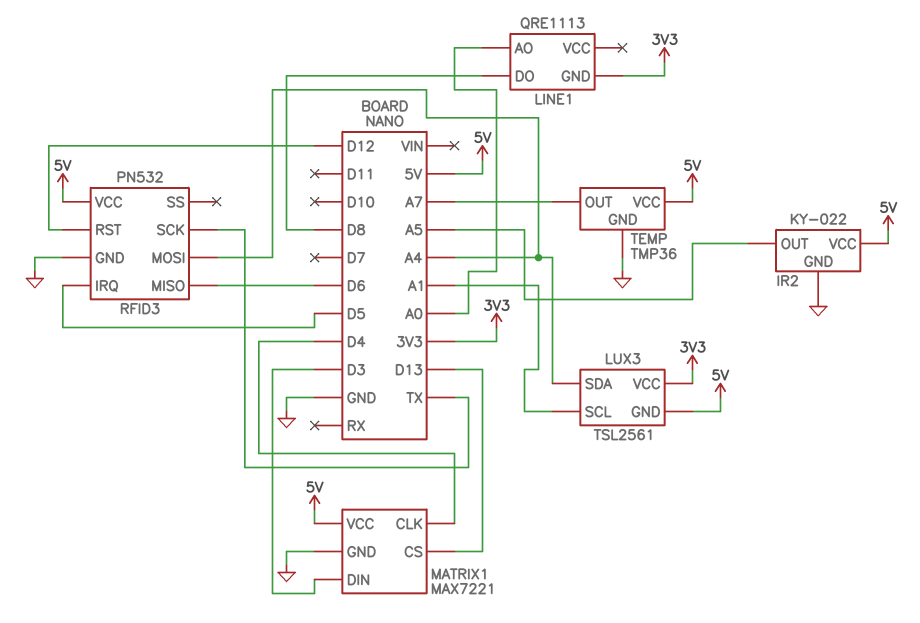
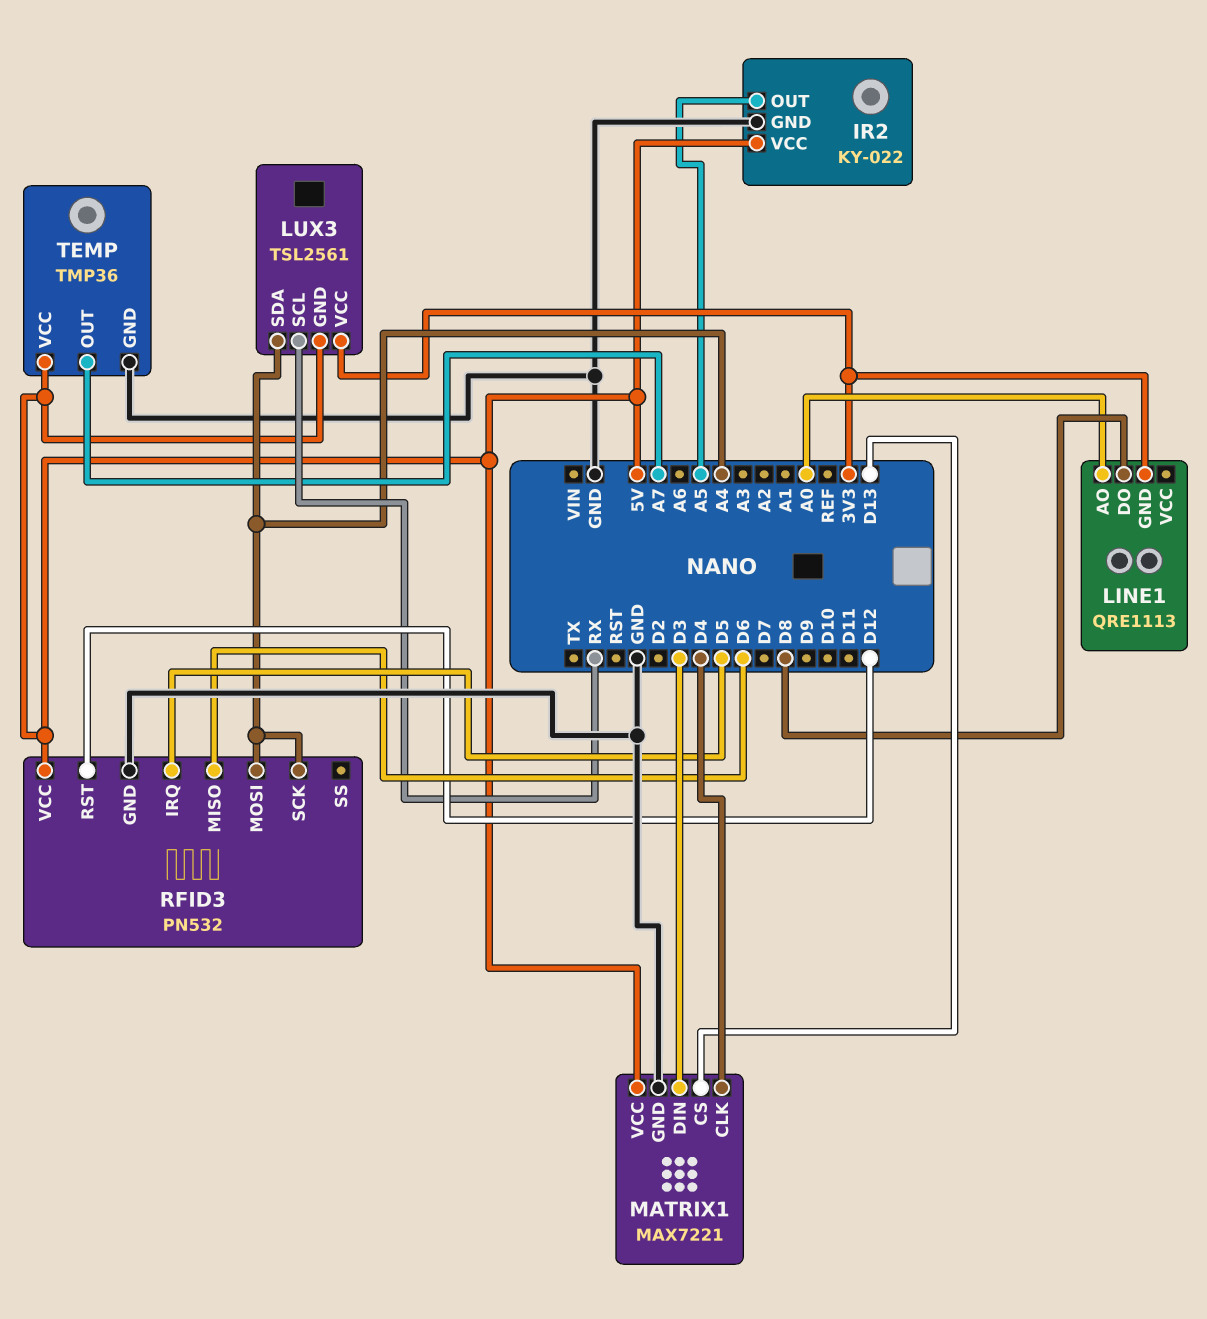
LUX3 pin SCL: A1 -> RX
RFID3 pin SCK: TX -> A4

